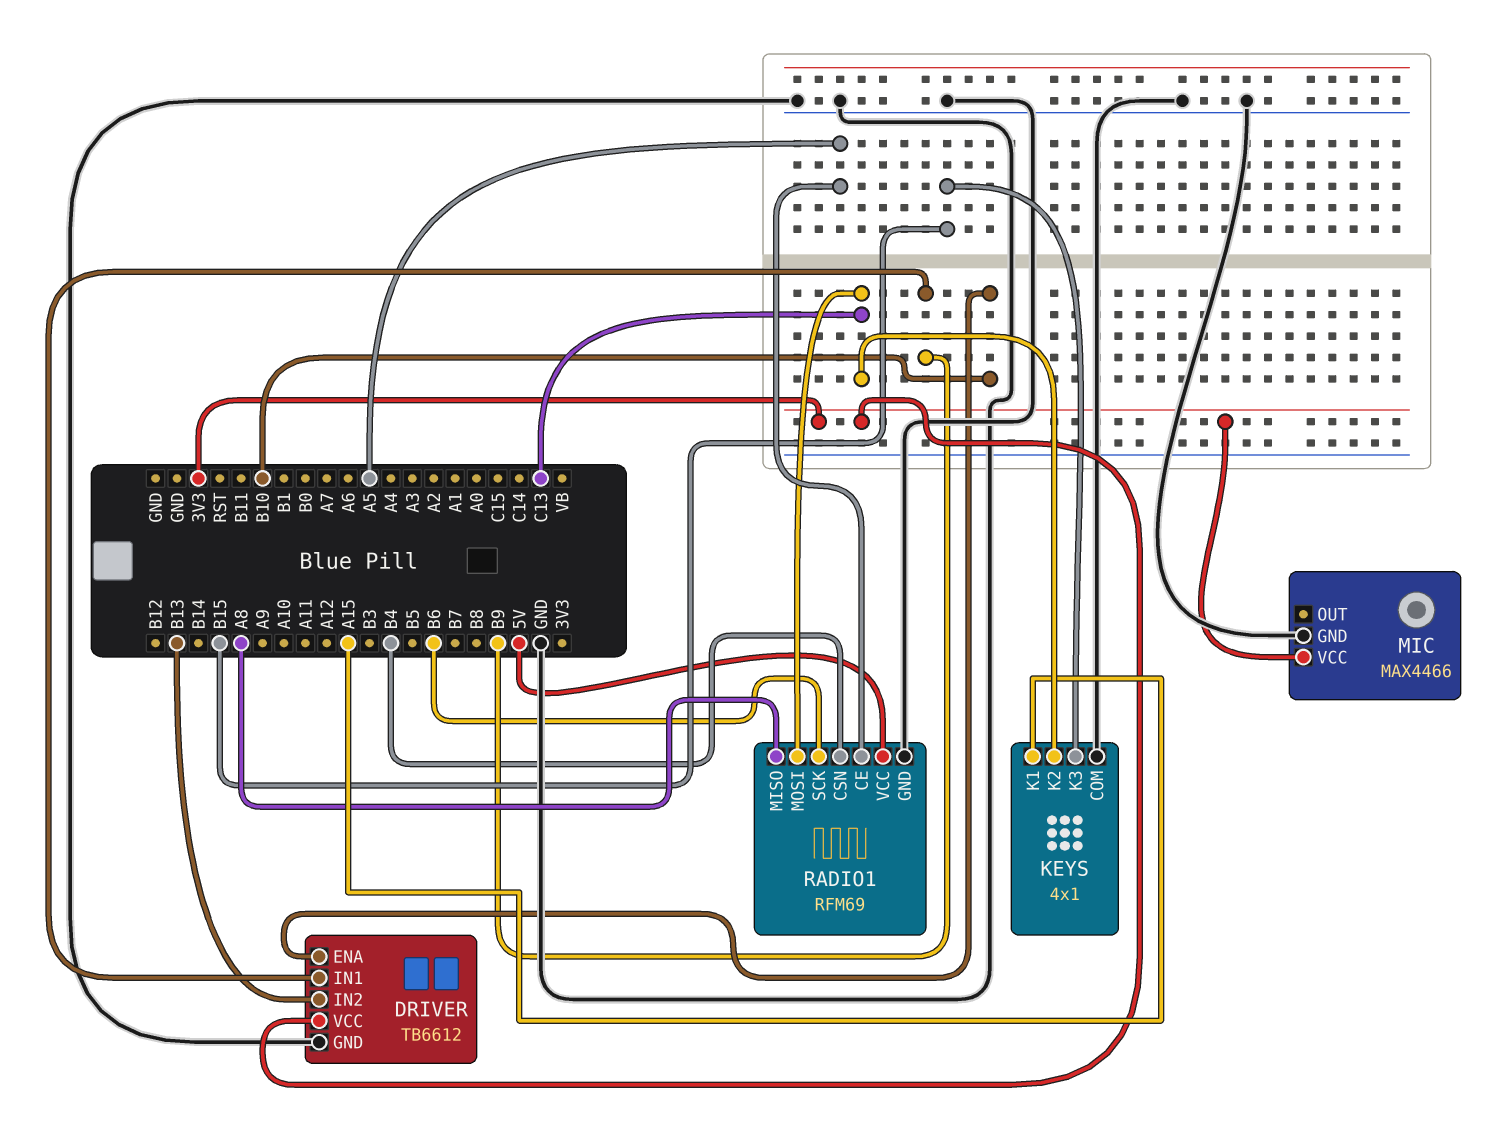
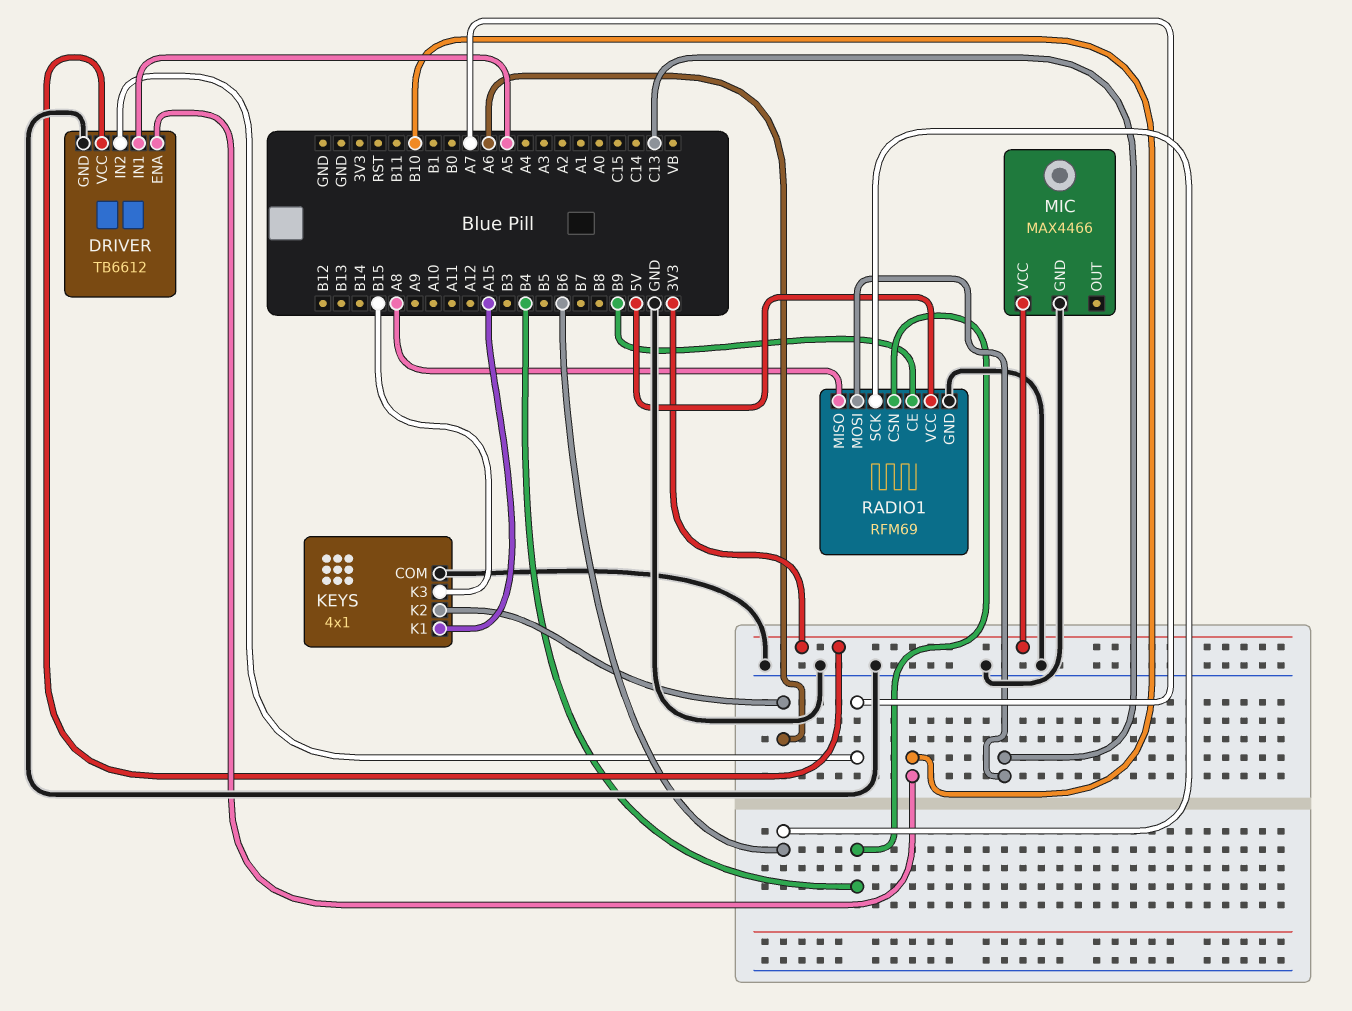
DRIVER pin IN1: B9 -> A5
DRIVER pin IN2: B13 -> A7
KEYS pin K2: C13 -> A6
RADIO1 pin CE: A5 -> B9

